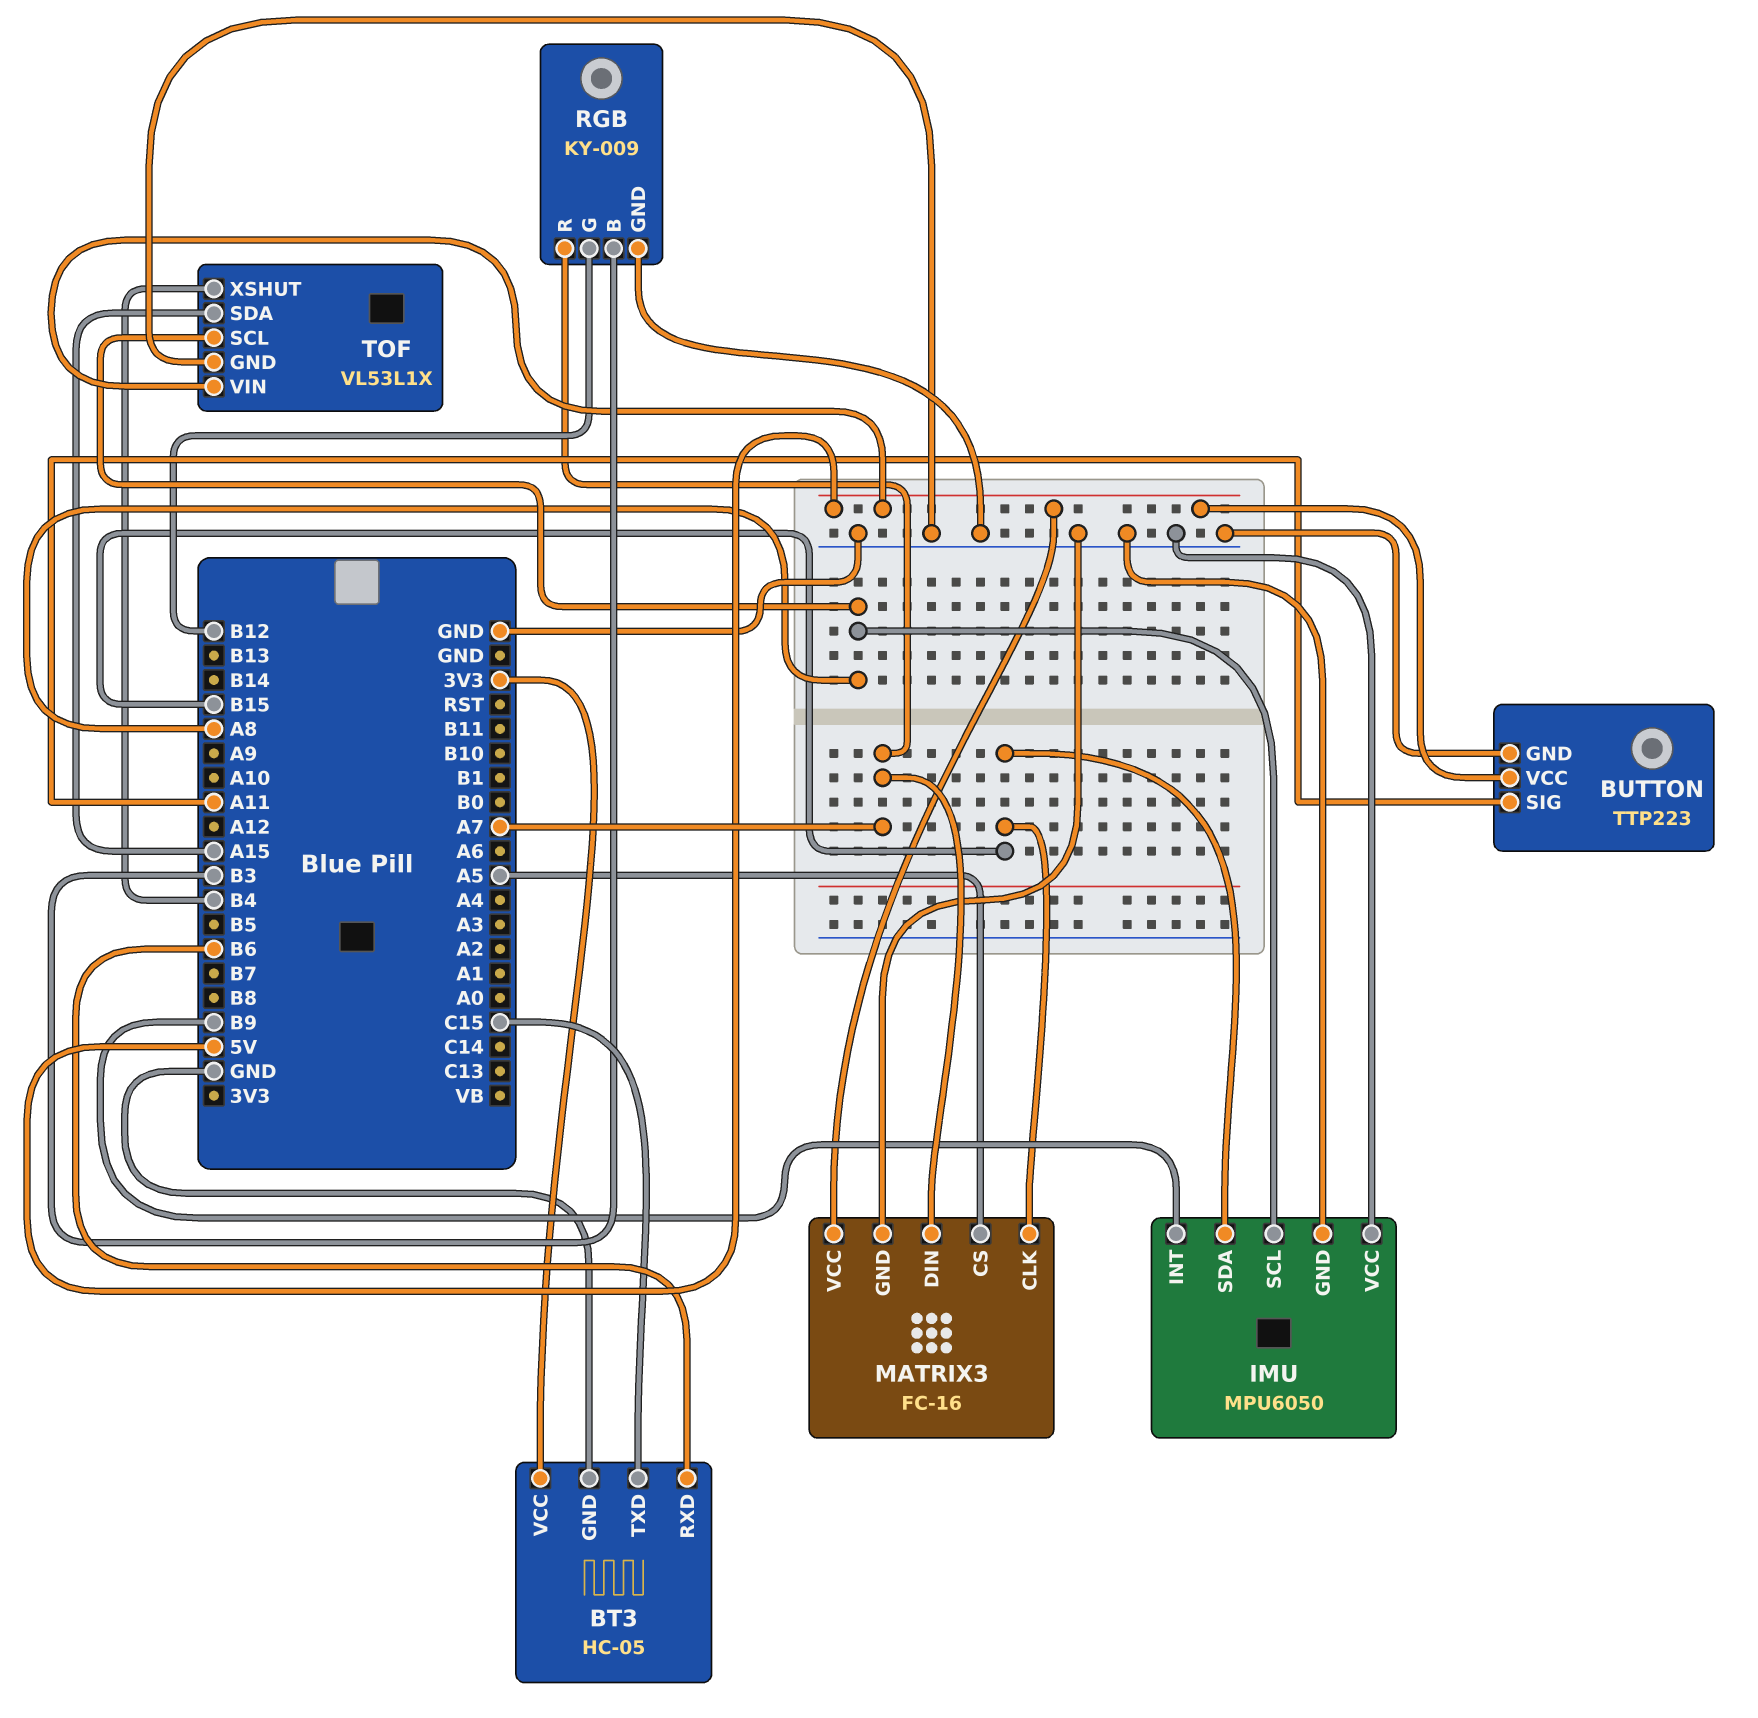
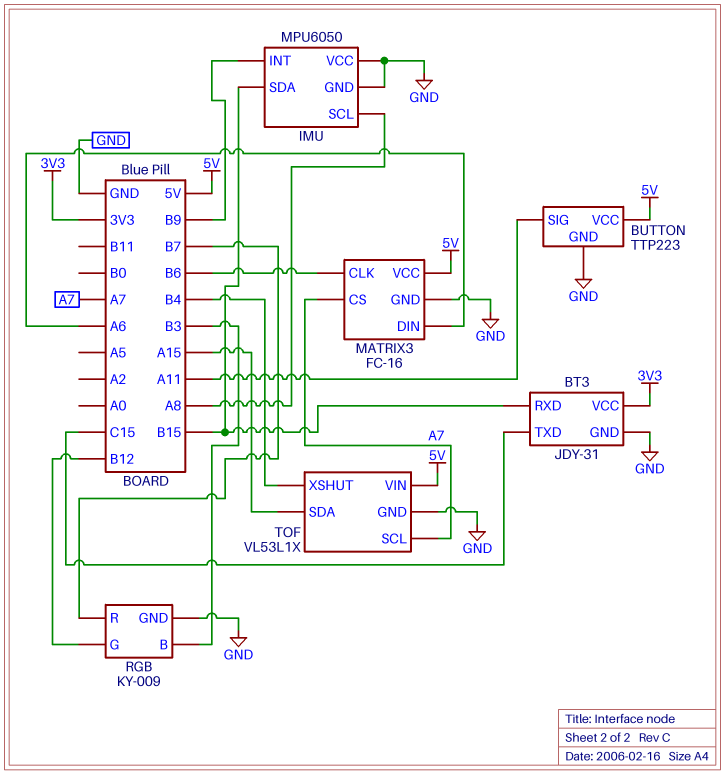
BT3: HC-05 -> JDY-31
BT3 pin RXD: B6 -> B15
MATRIX3 pin CLK: B15 -> B6
MATRIX3 pin CS: A5 -> A7
MATRIX3 pin DIN: A7 -> A6
RGB pin R: A7 -> B7
TOF pin SCL: A8 -> A7

